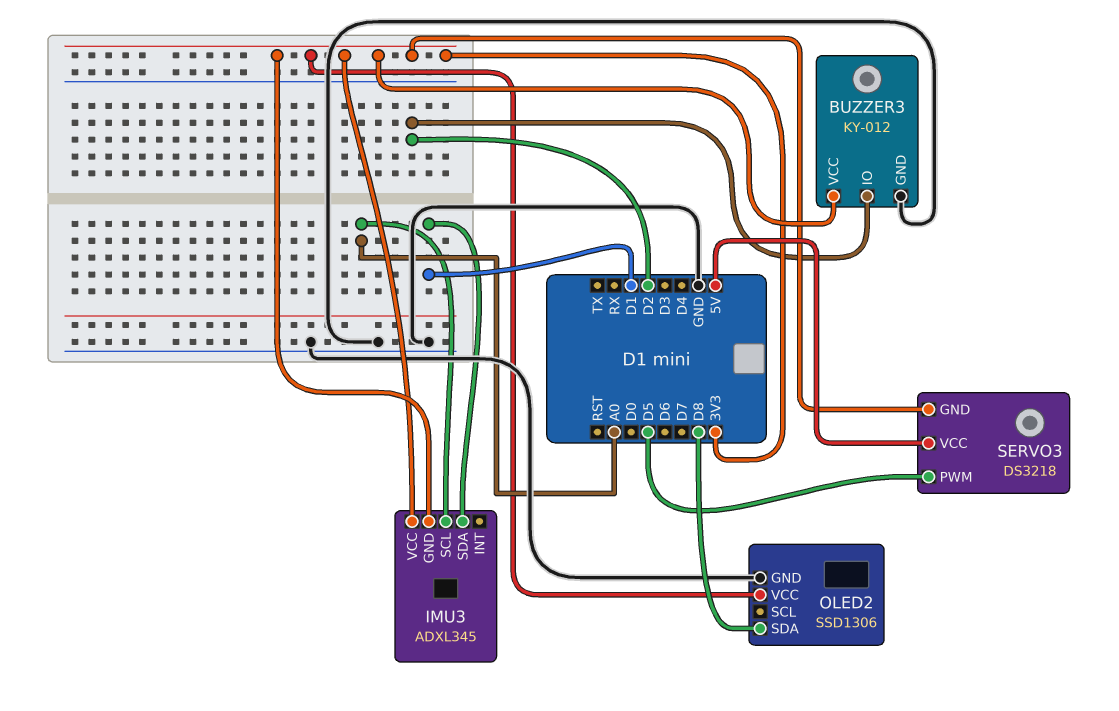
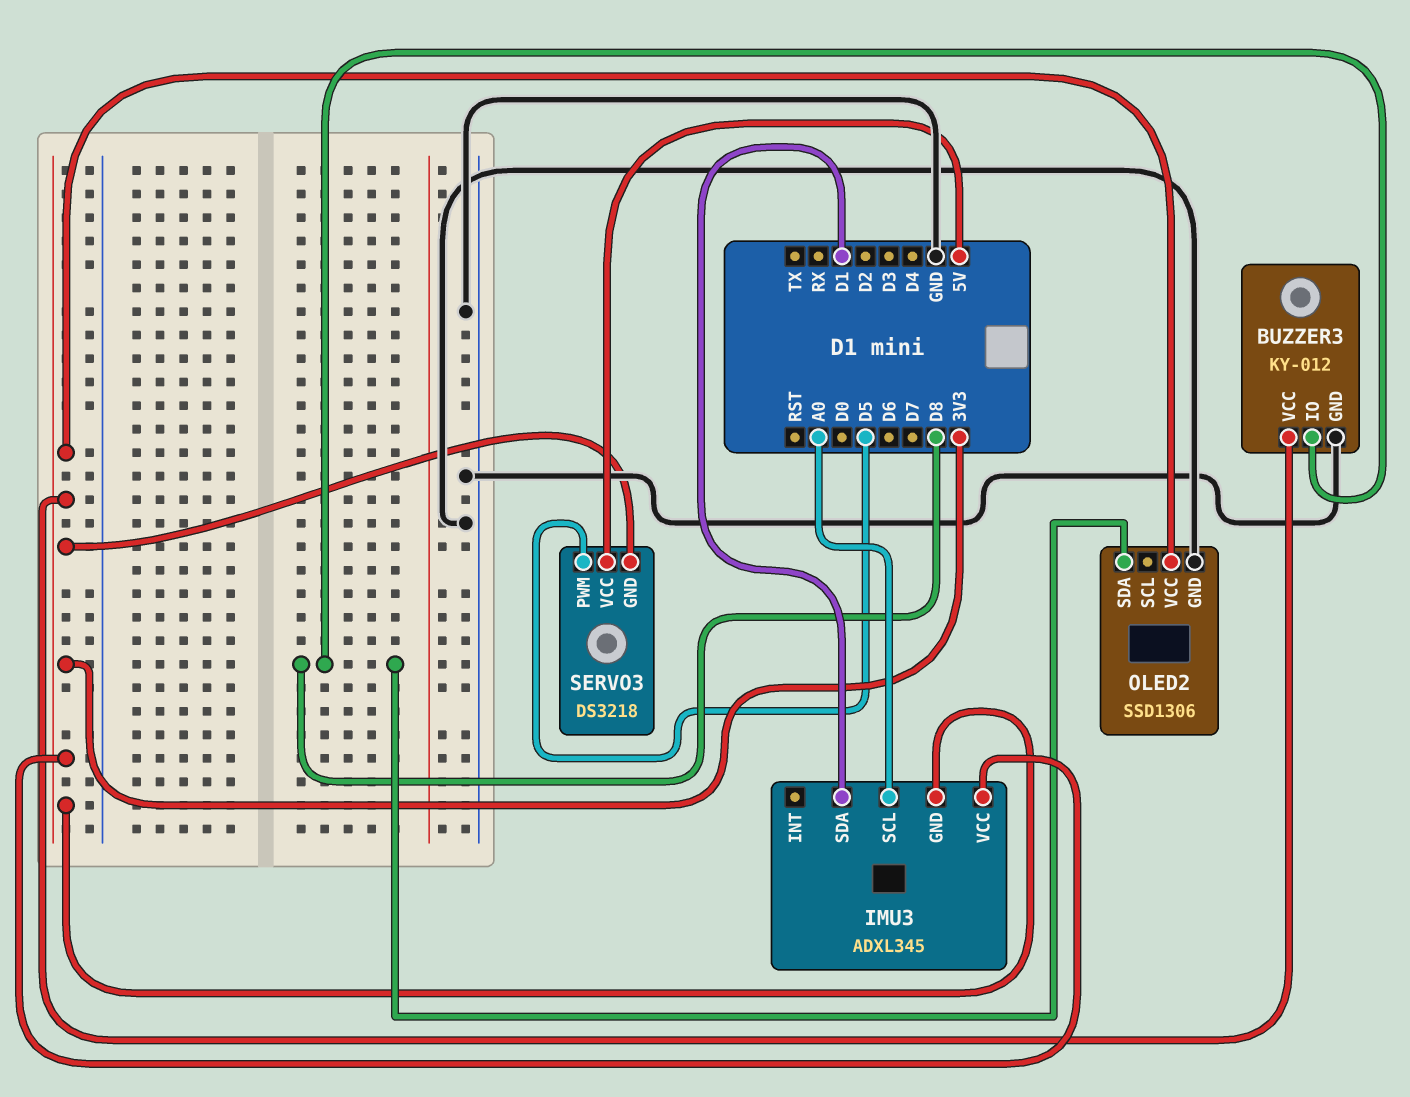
BUZZER3 pin IO: D2 -> D8

